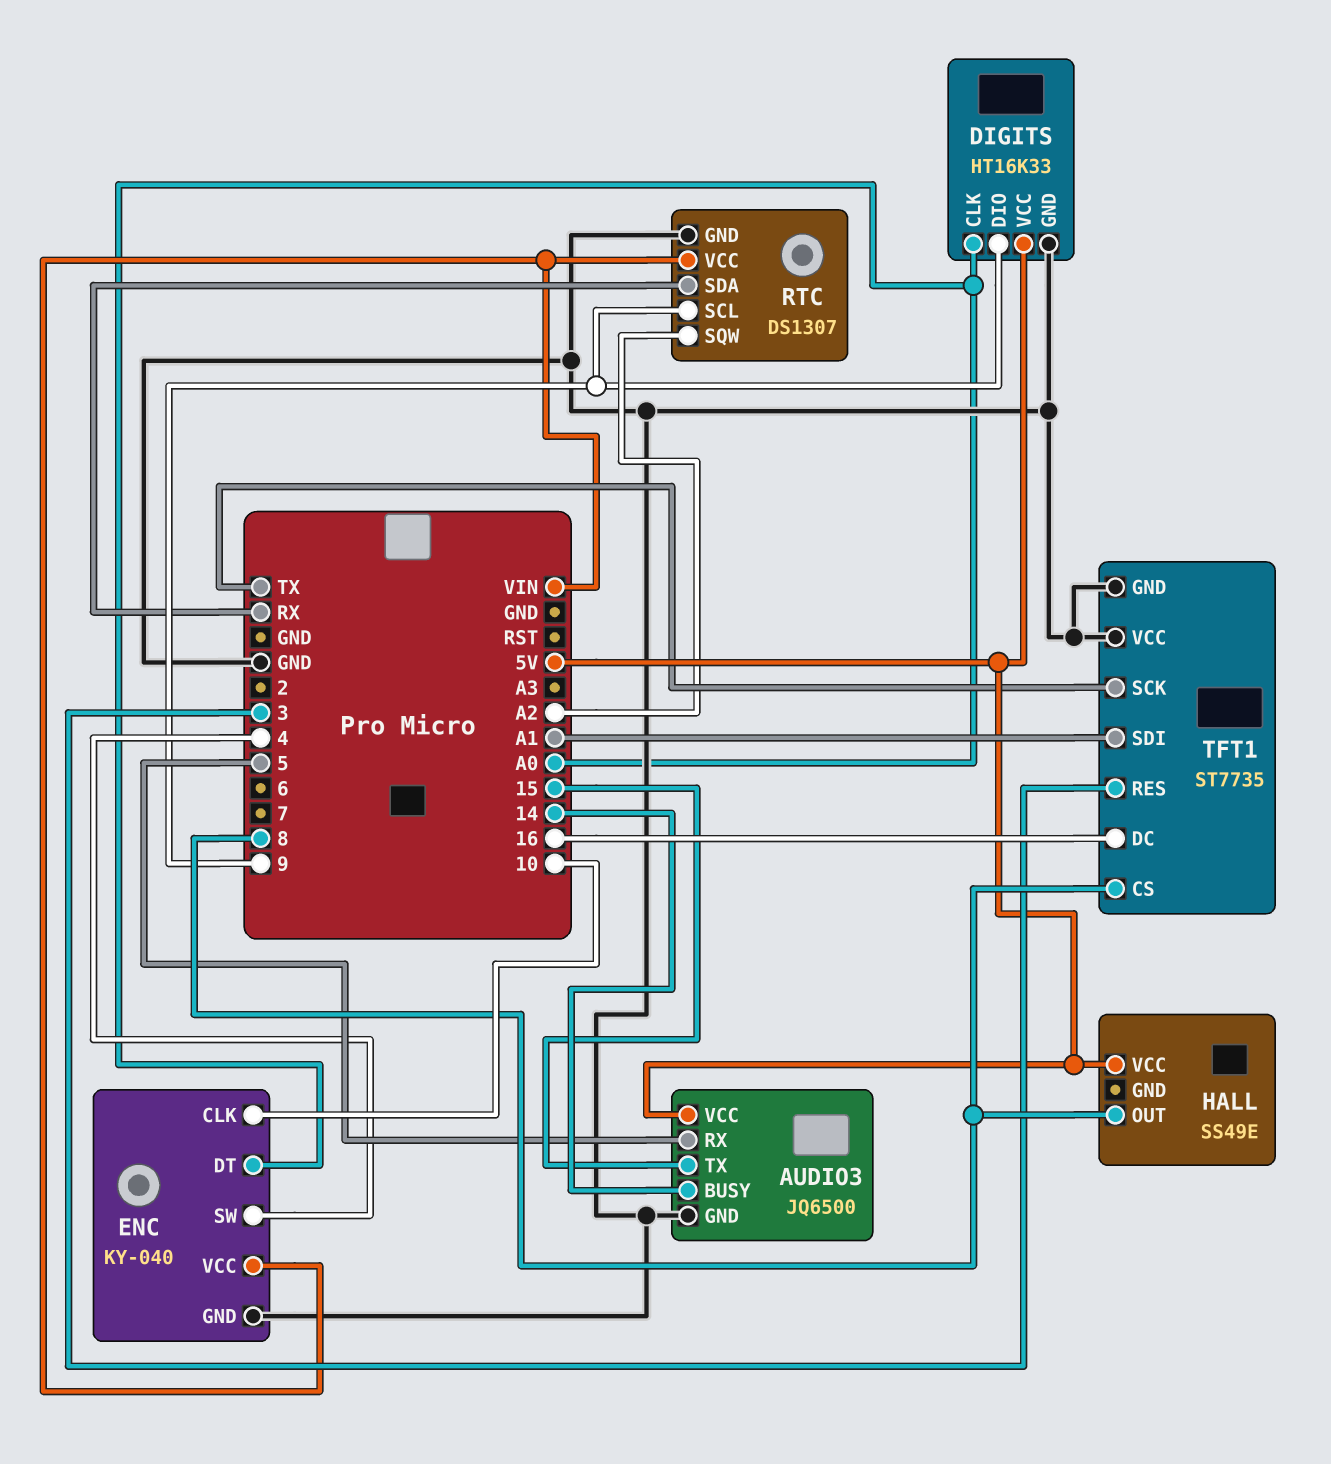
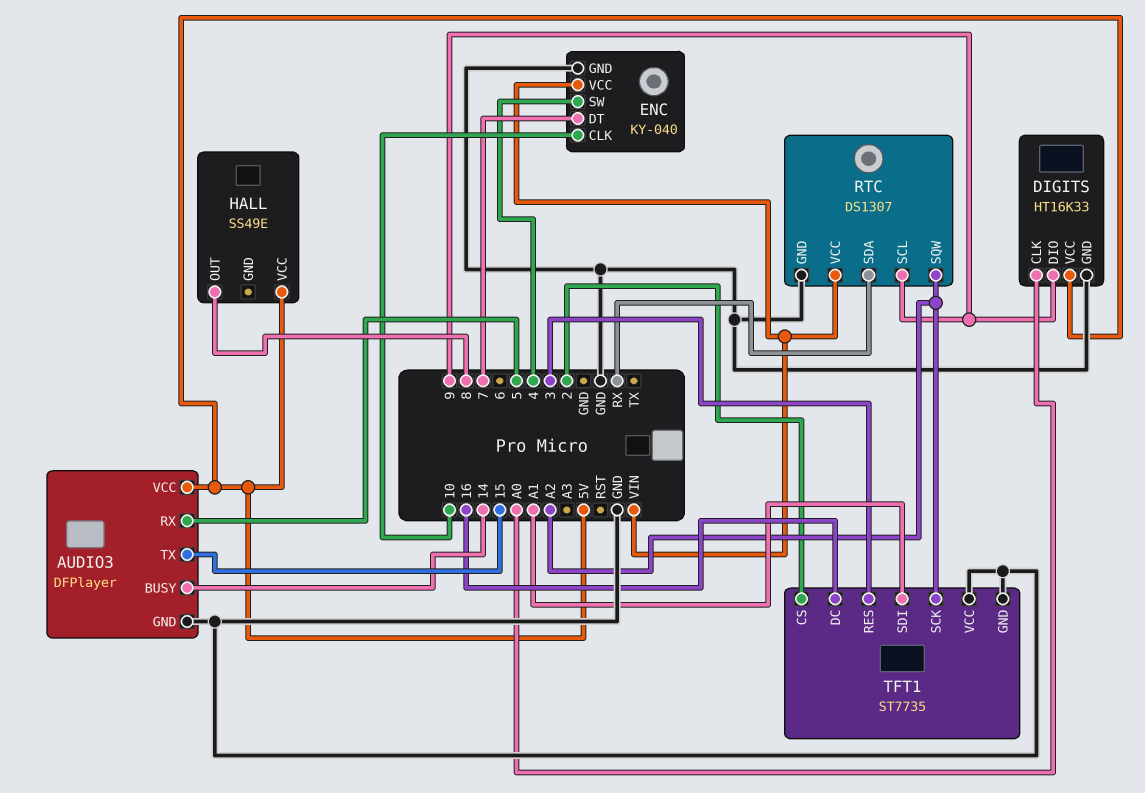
AUDIO3: JQ6500 -> DFPlayer
ENC pin DT: A0 -> 7
TFT1 pin CS: 8 -> 2
TFT1 pin SCK: TX -> A2

